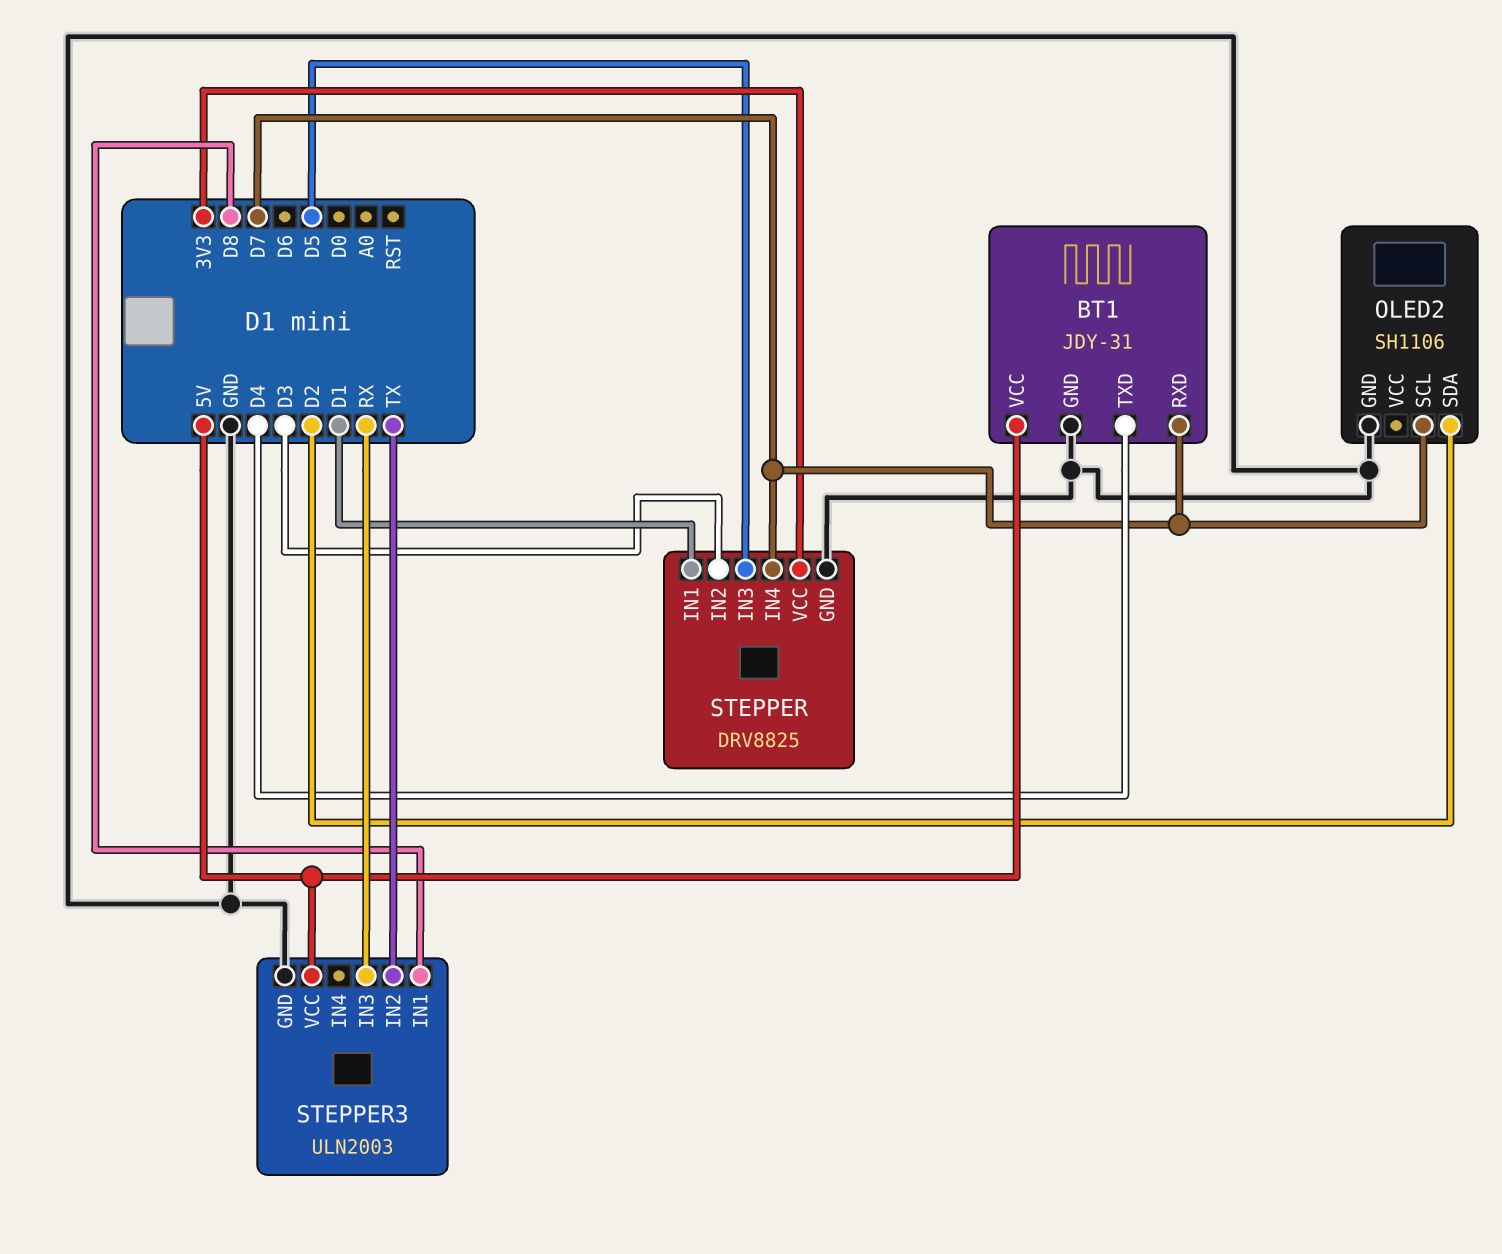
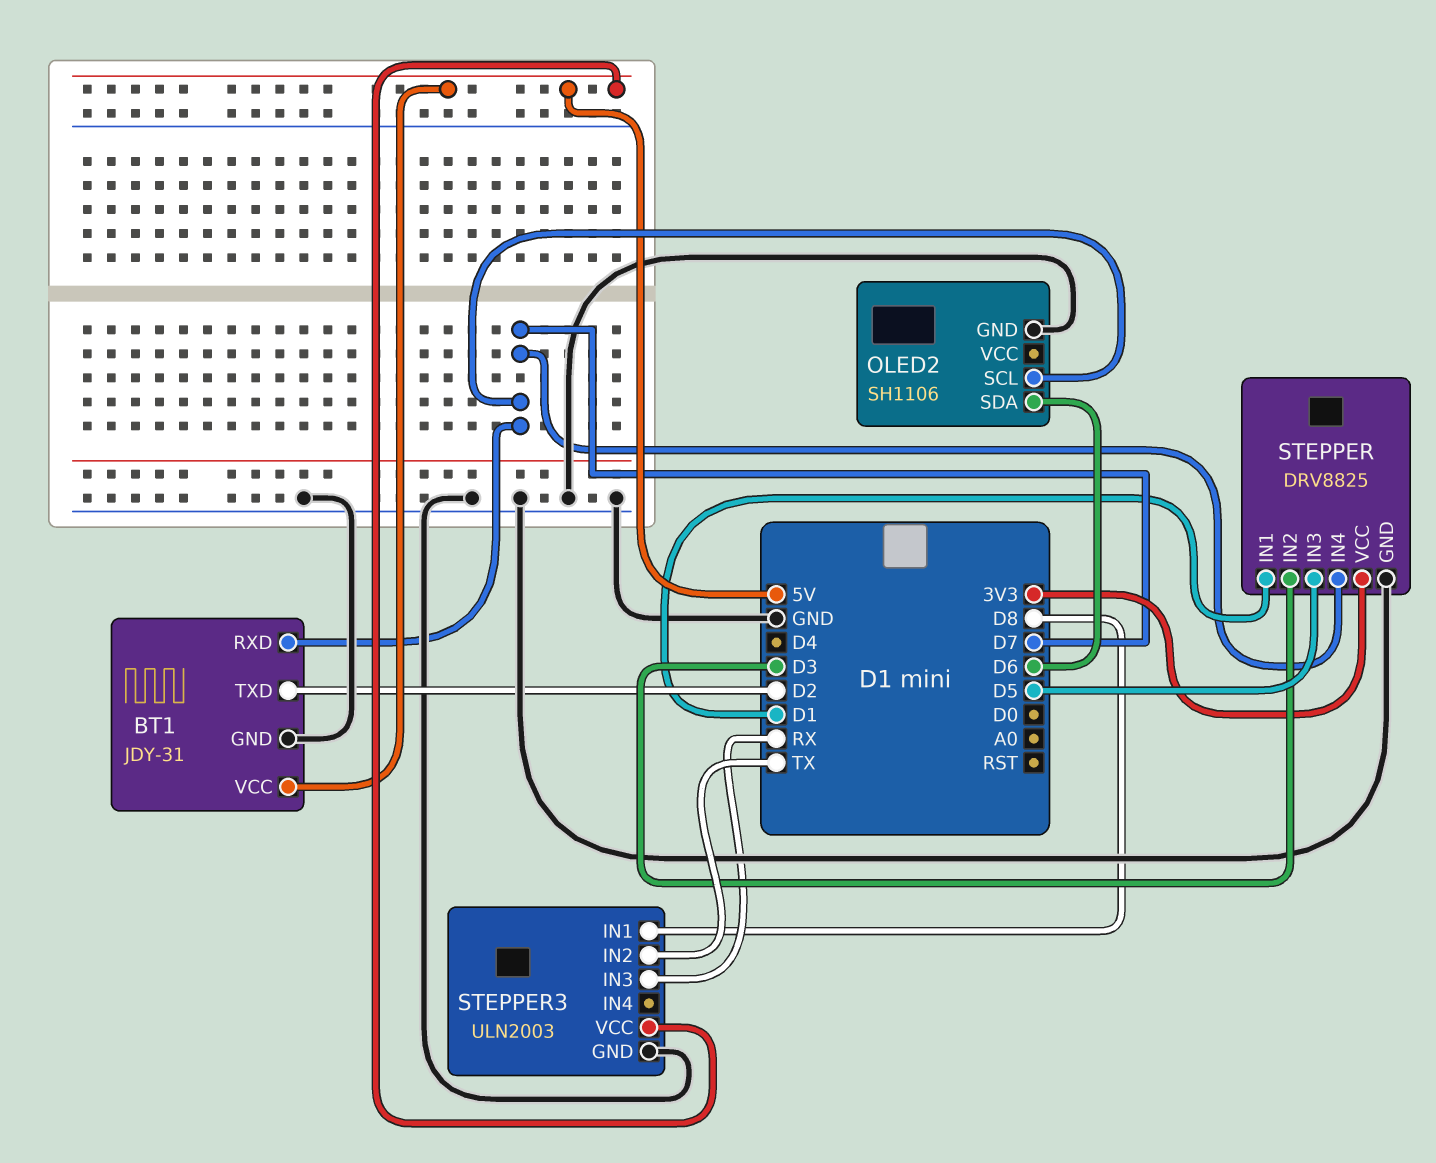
BT1 pin TXD: D4 -> D2
OLED2 pin SDA: D2 -> D6

